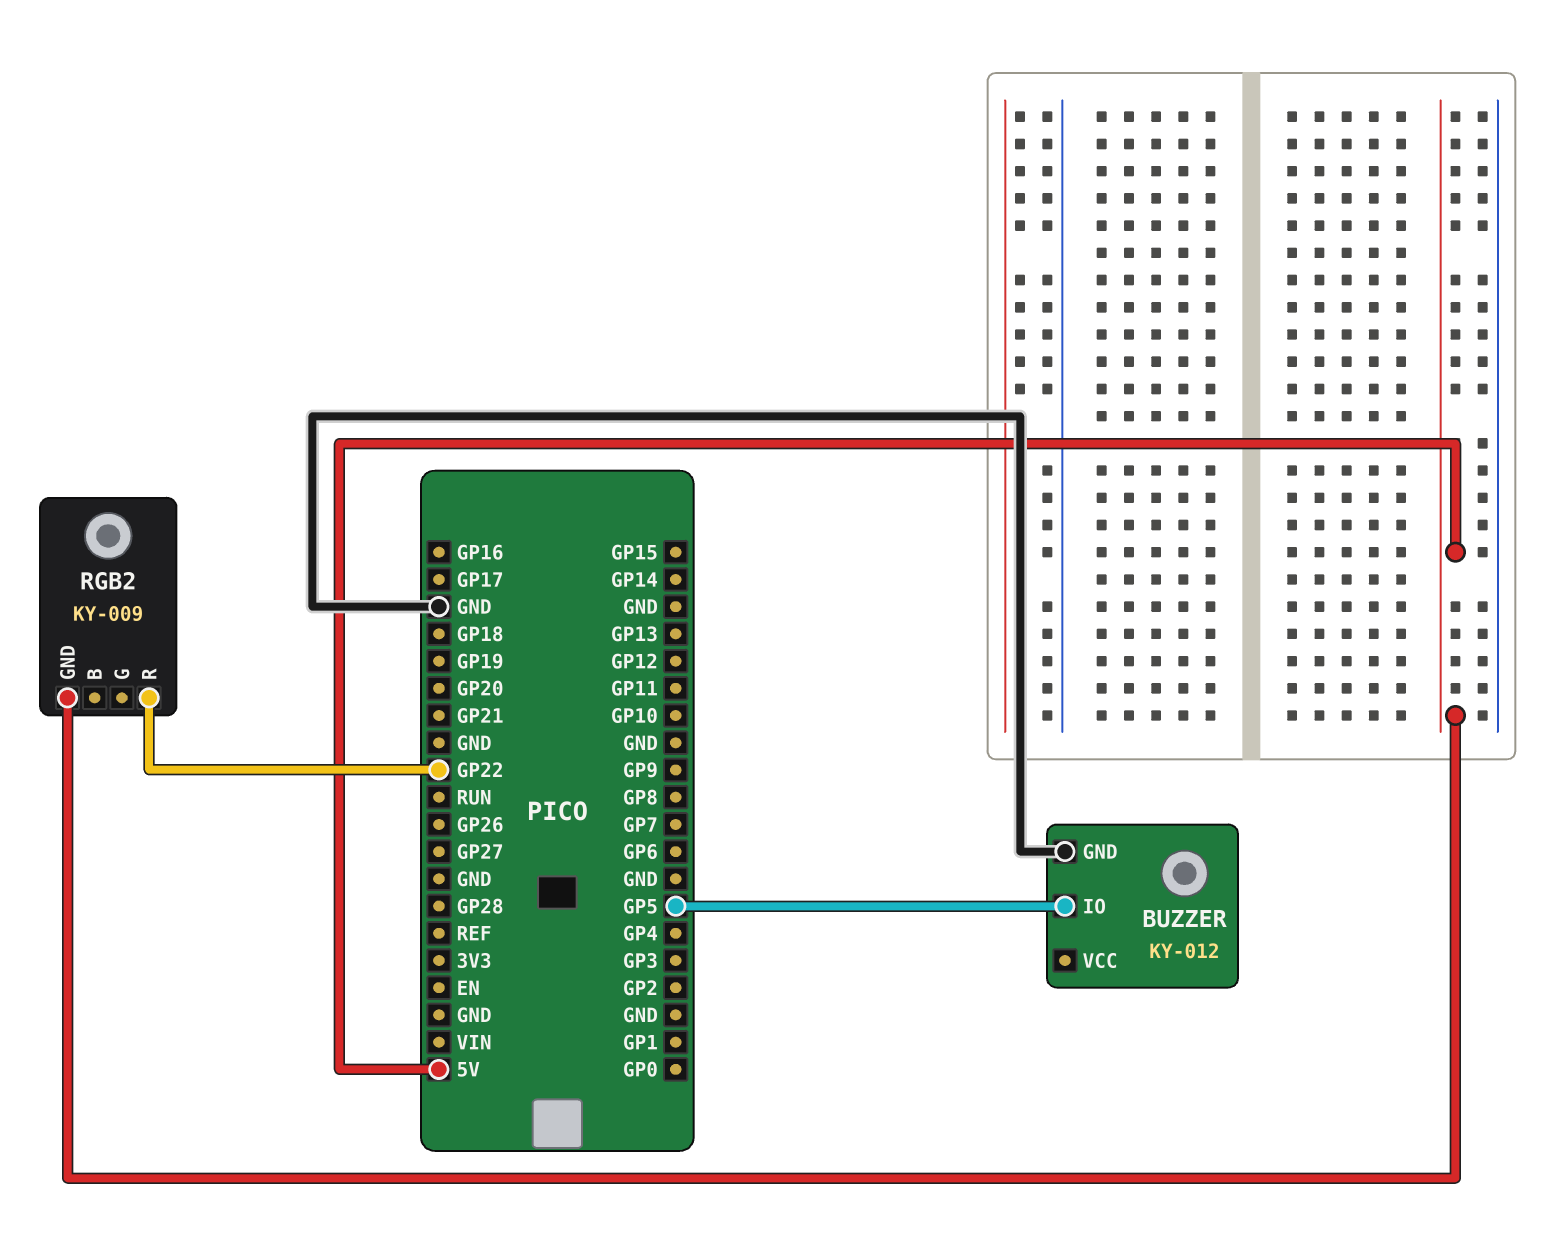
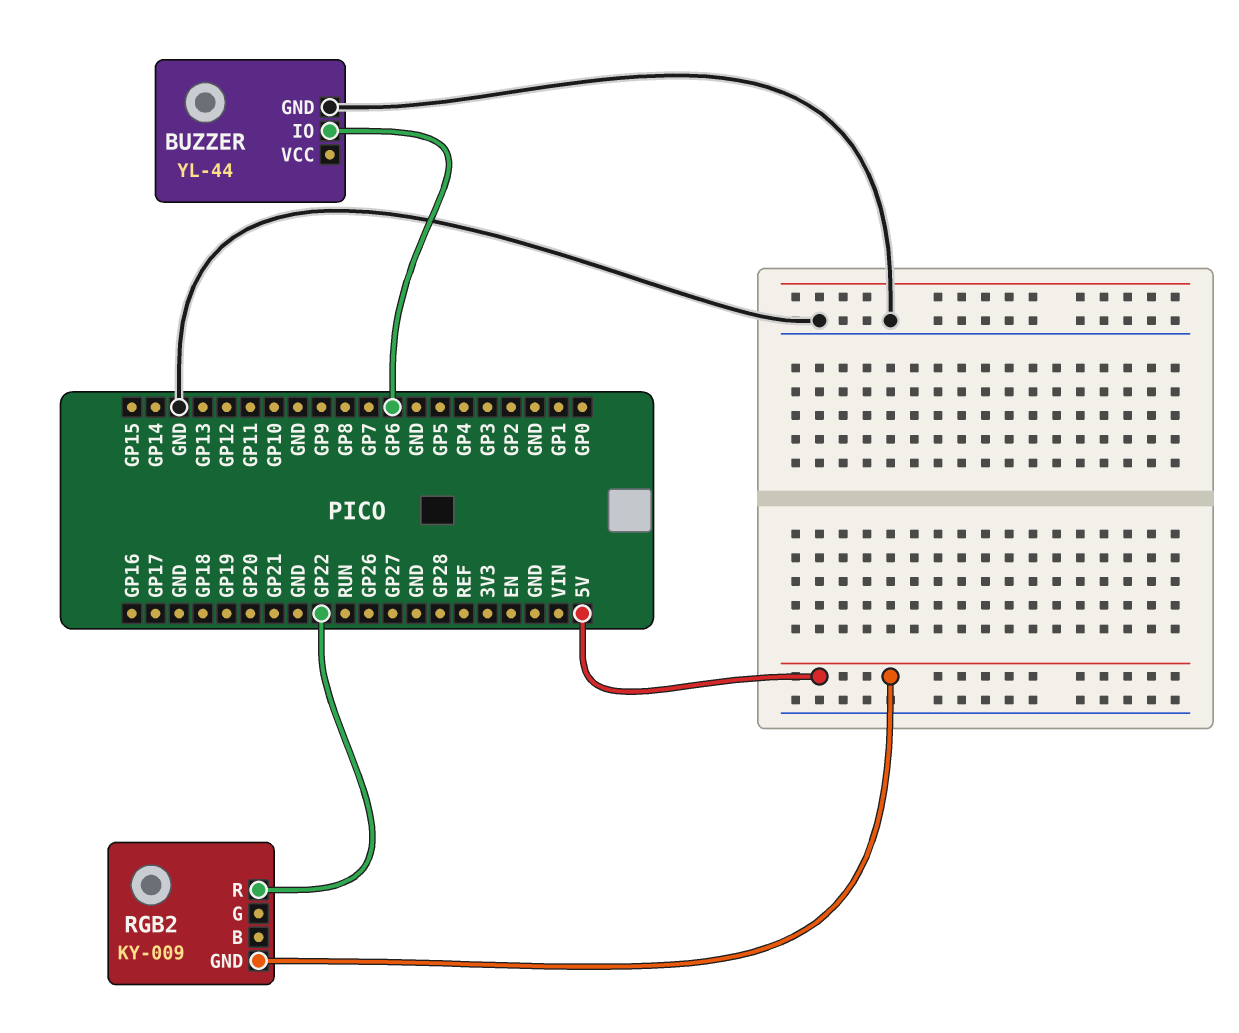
BUZZER: KY-012 -> YL-44
BUZZER pin IO: GP5 -> GP6

